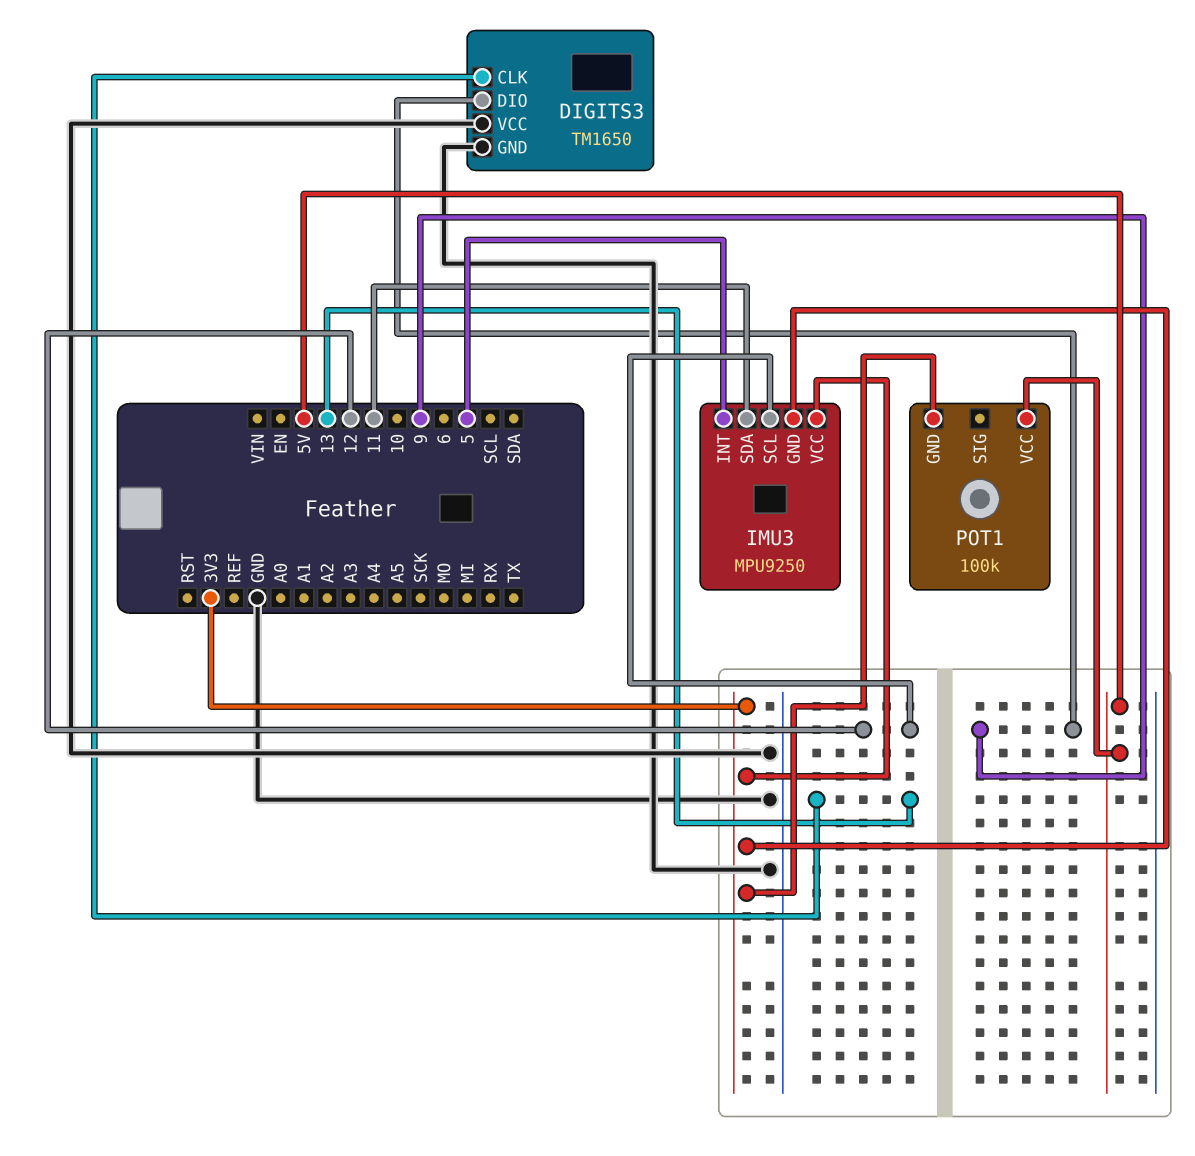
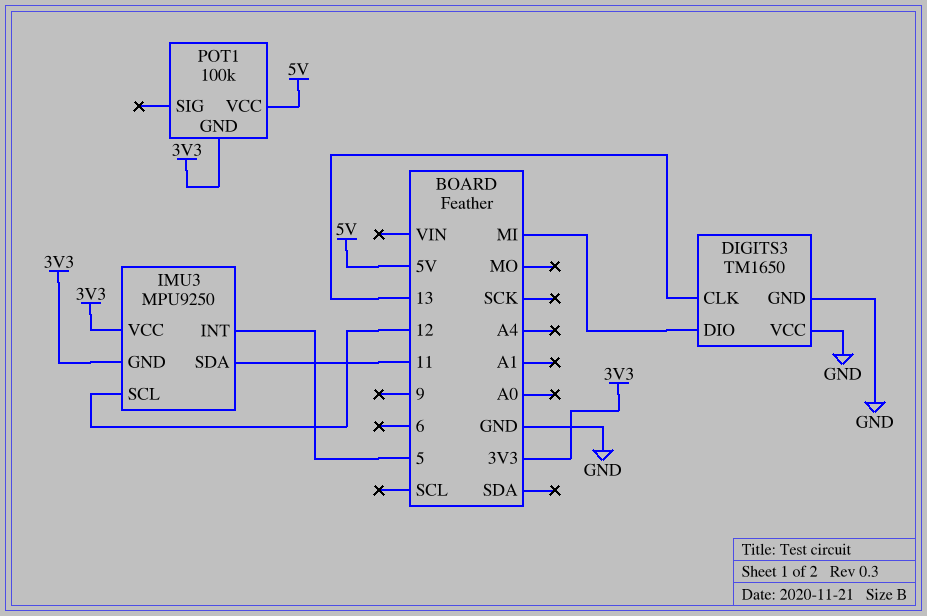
DIGITS3 pin DIO: 9 -> MI

